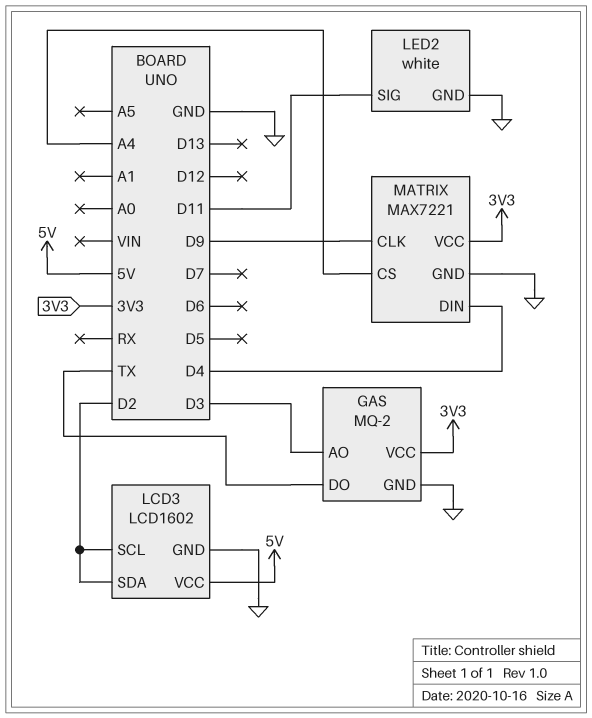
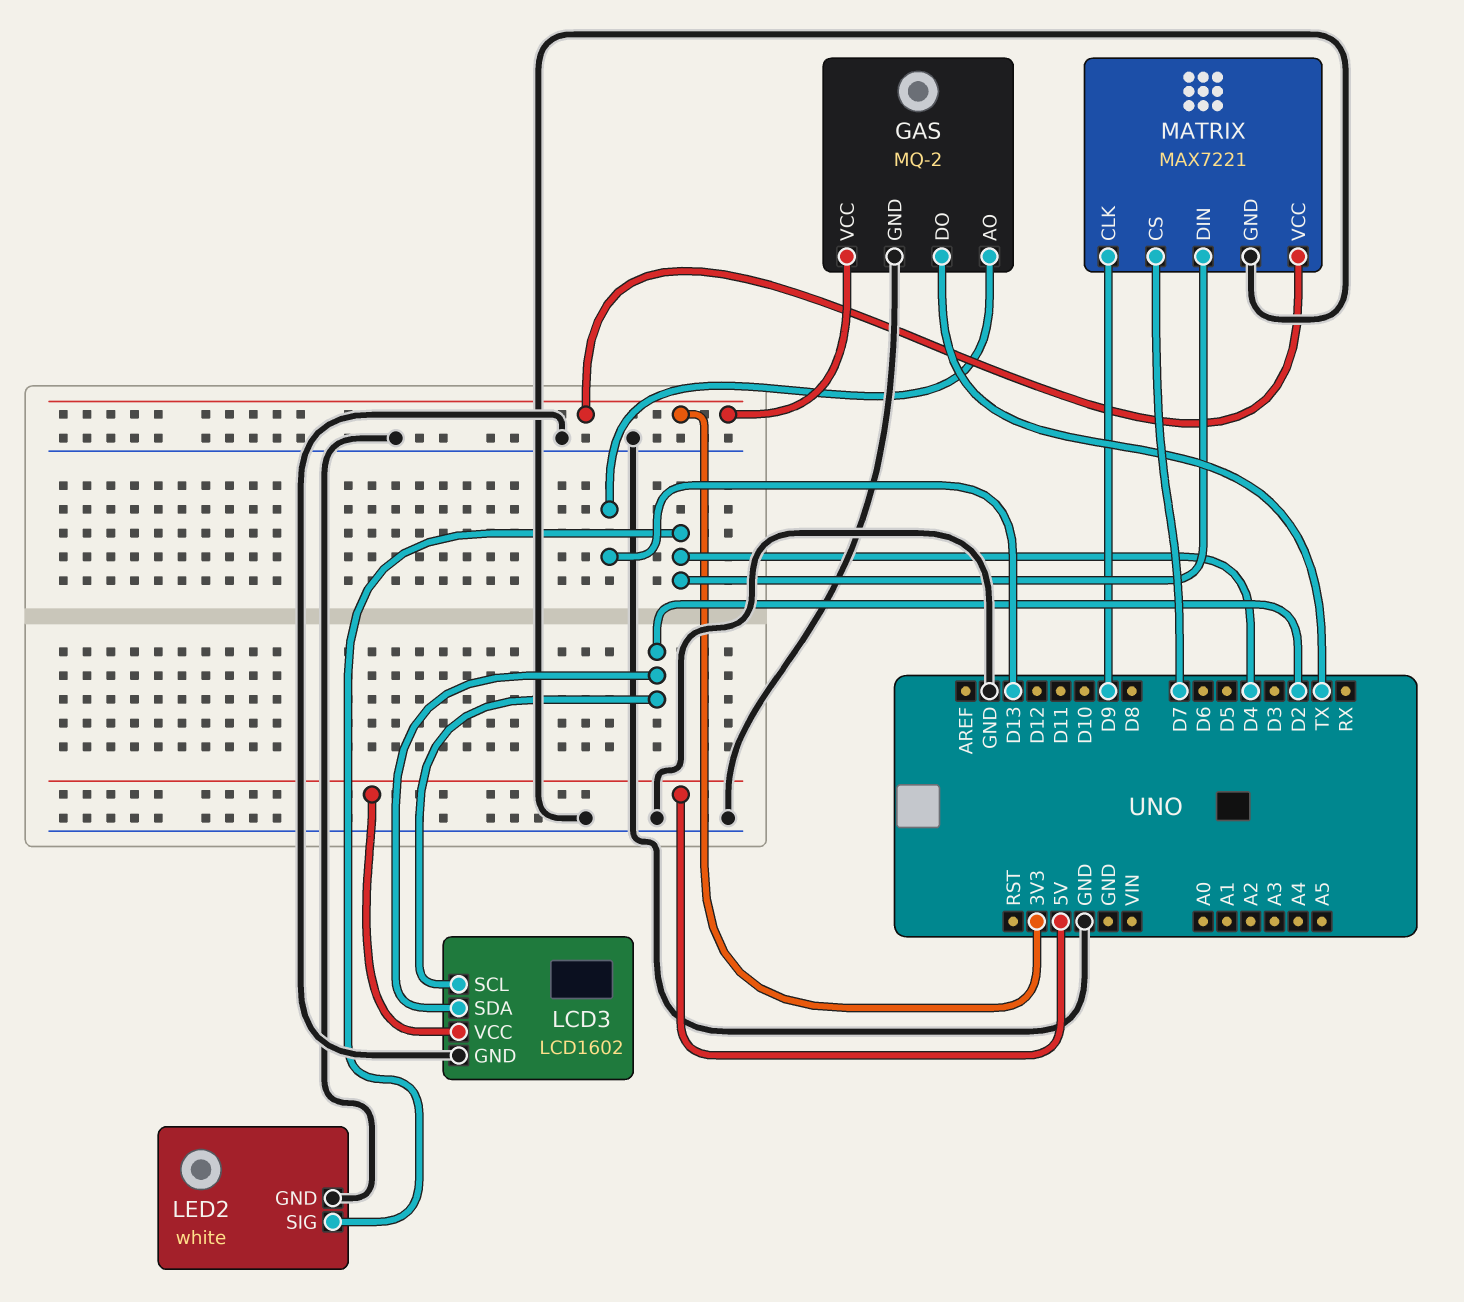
GAS pin AO: D3 -> D13
LED2 pin SIG: D11 -> D4
MATRIX pin CS: A4 -> D7

